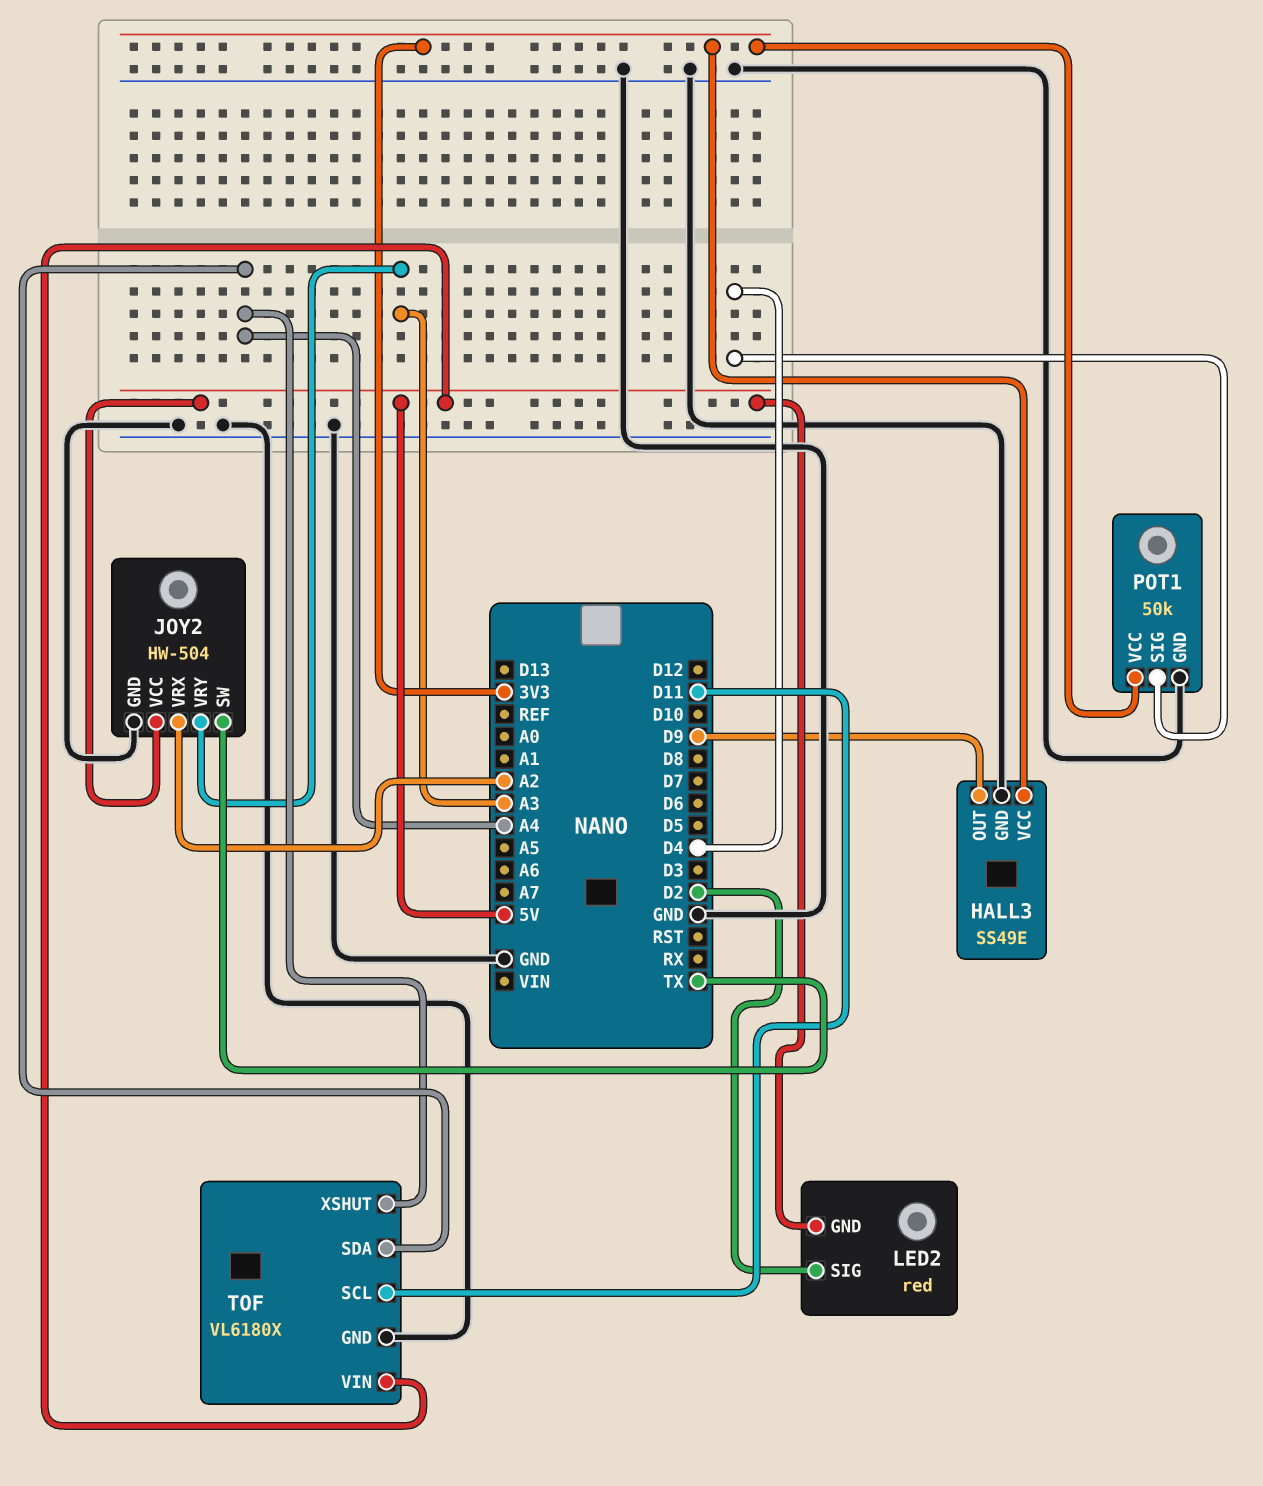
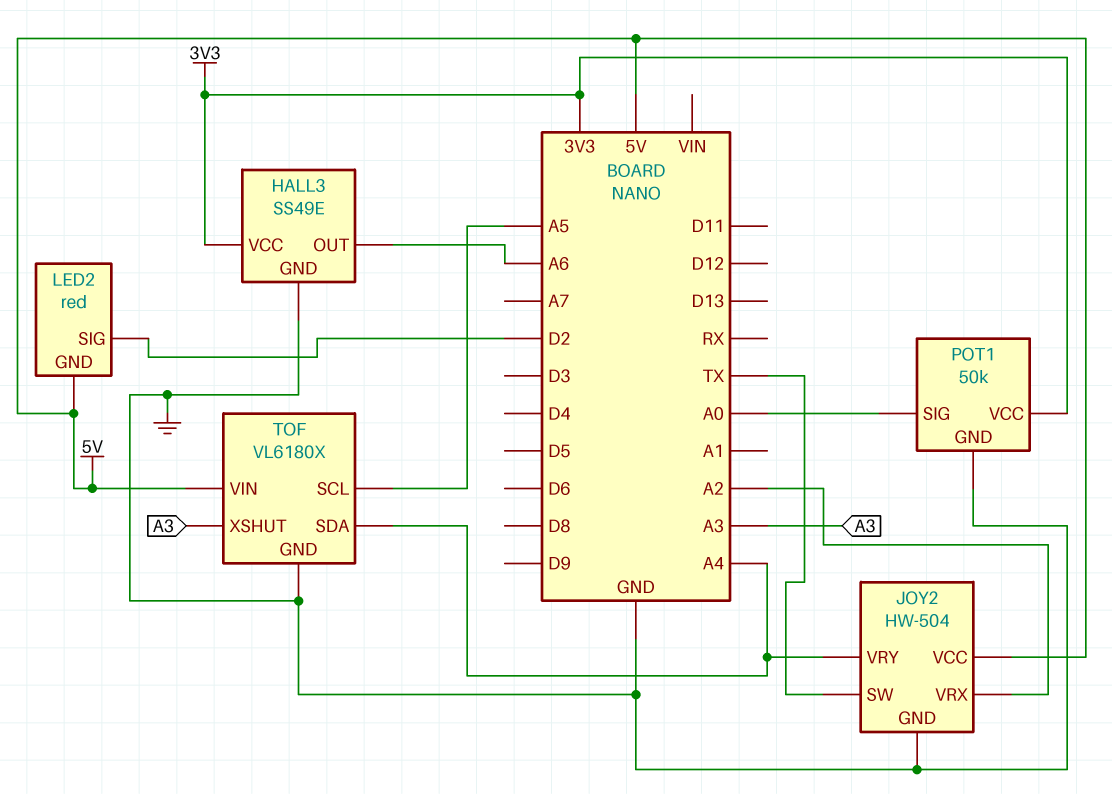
HALL3 pin OUT: D9 -> A6
JOY2 pin VRY: A3 -> A4
POT1 pin SIG: D4 -> A0
TOF pin SCL: D11 -> A5
TOF pin XSHUT: A4 -> A3

